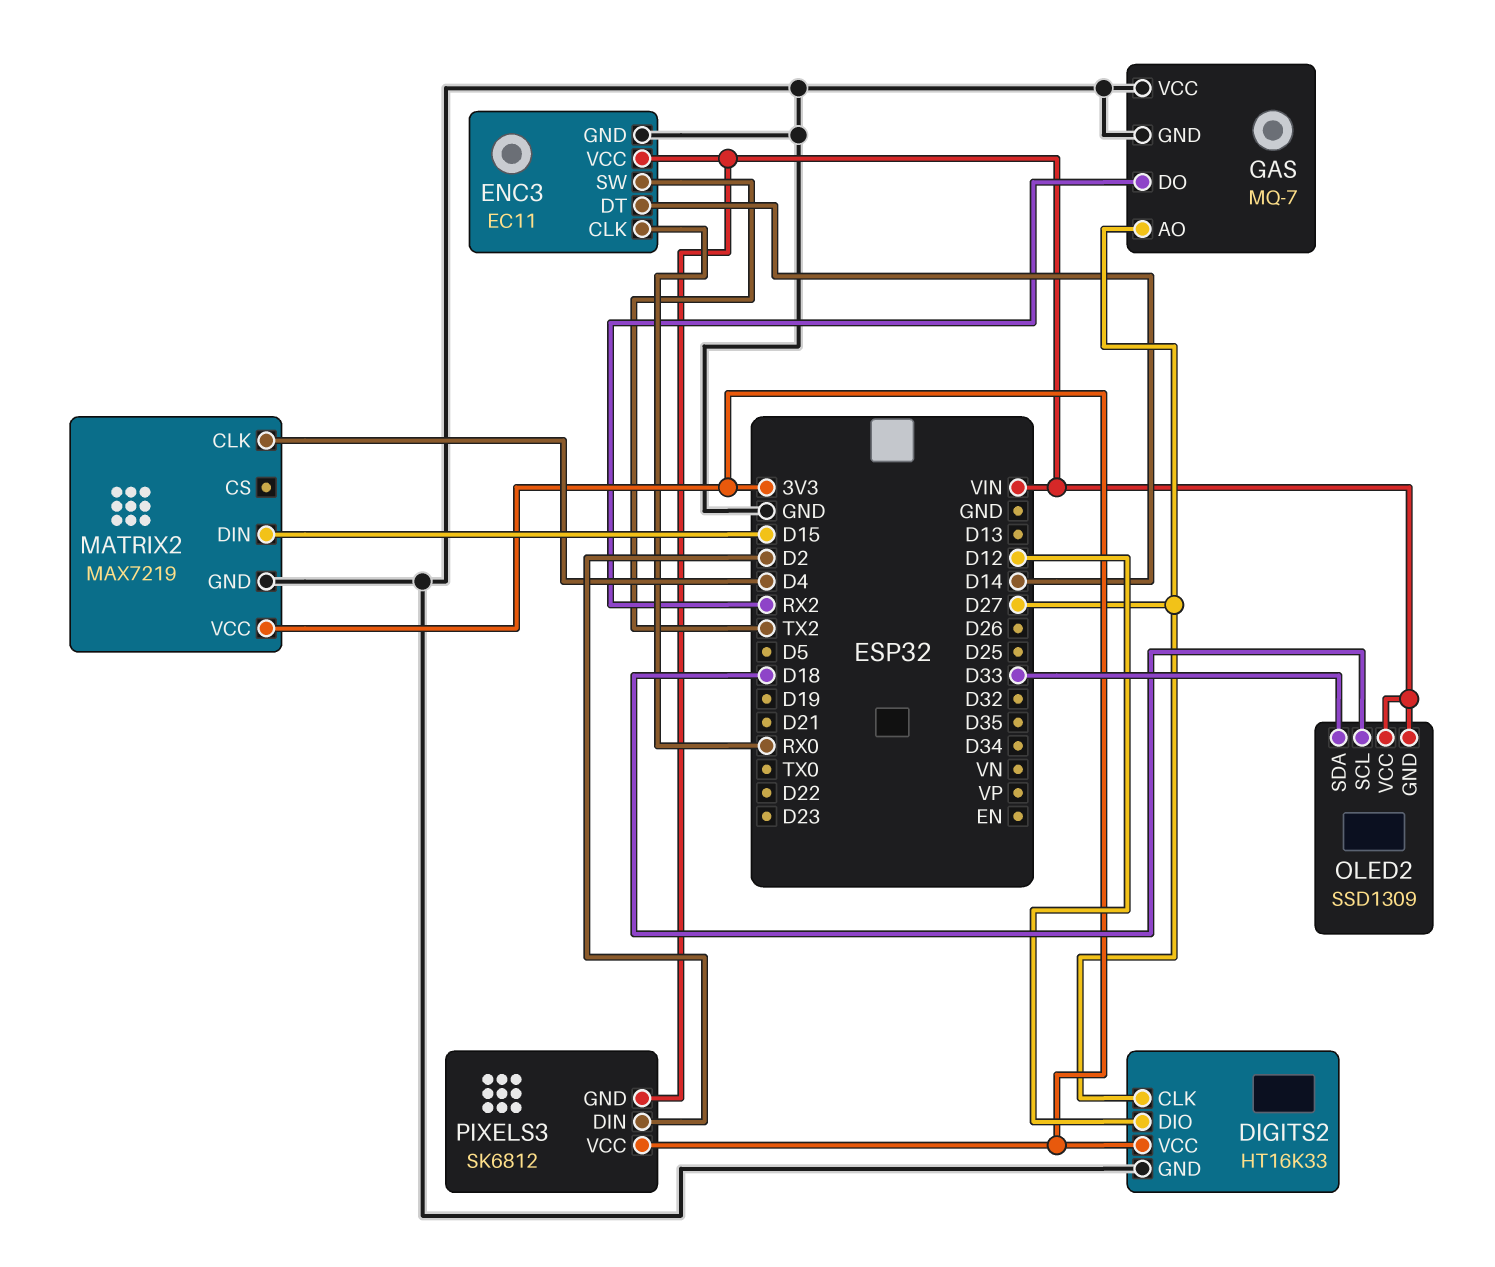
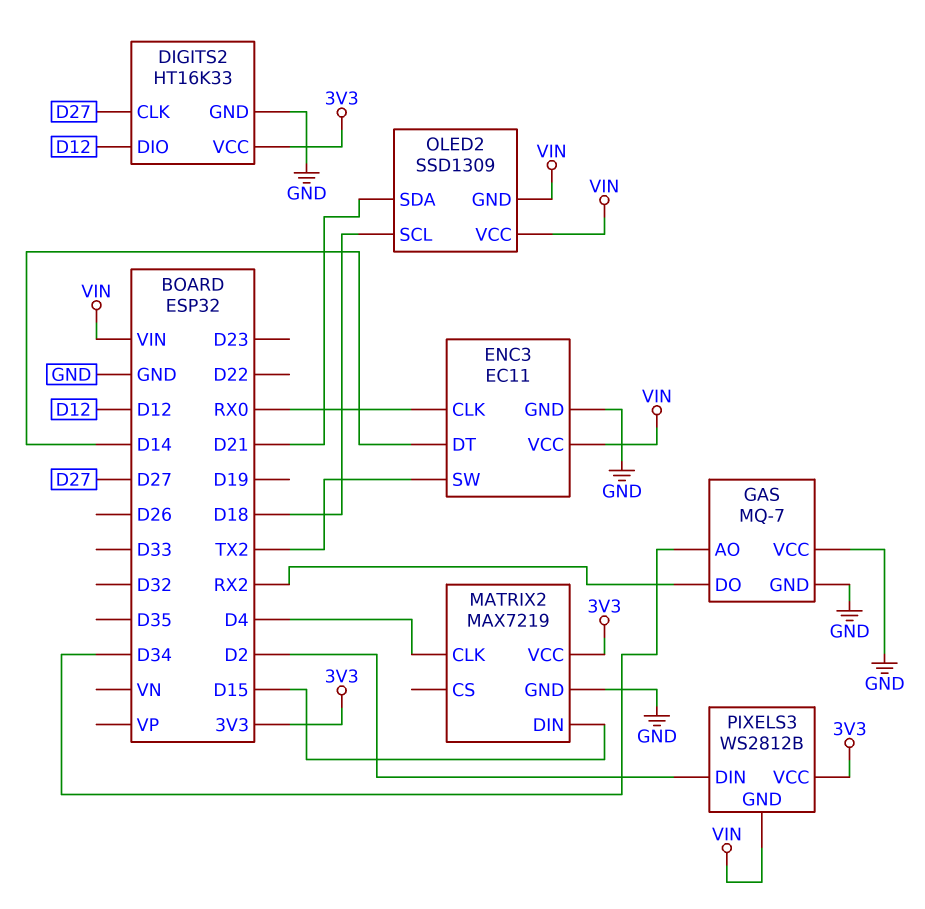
GAS pin AO: D27 -> D34
OLED2 pin SDA: D33 -> D21
PIXELS3: SK6812 -> WS2812B

